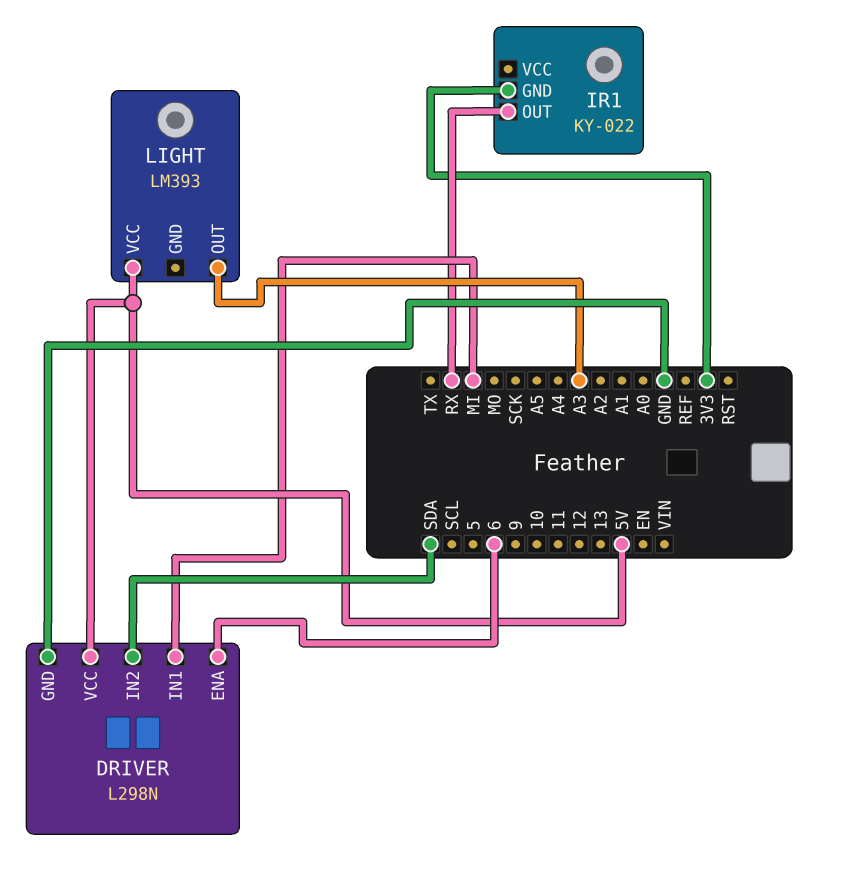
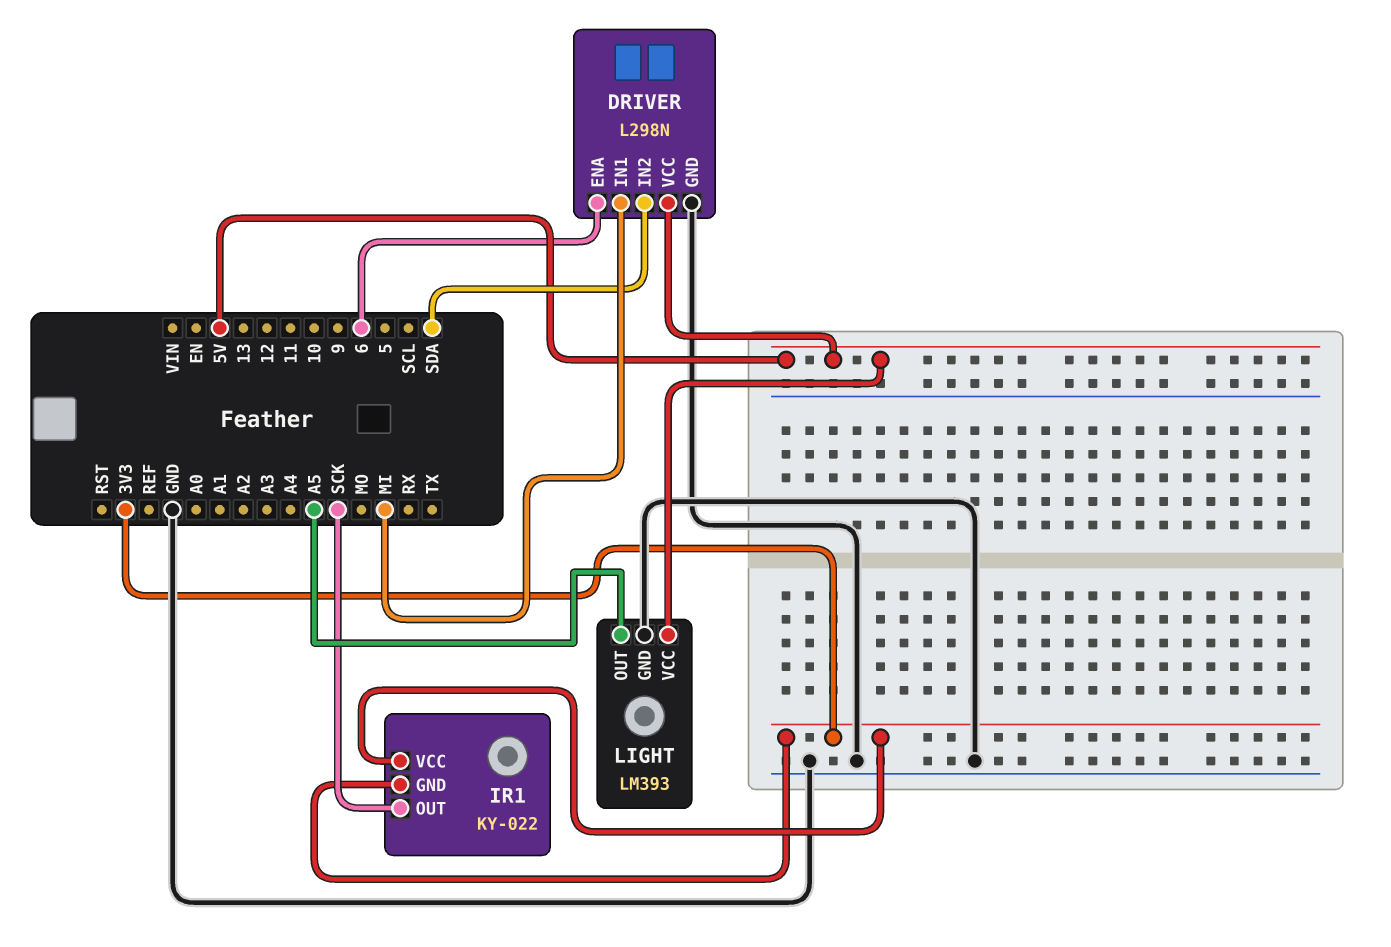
IR1 pin OUT: RX -> SCK
IR1 pin VCC: none -> 3V3
LIGHT pin GND: none -> GND
LIGHT pin OUT: A3 -> A5

